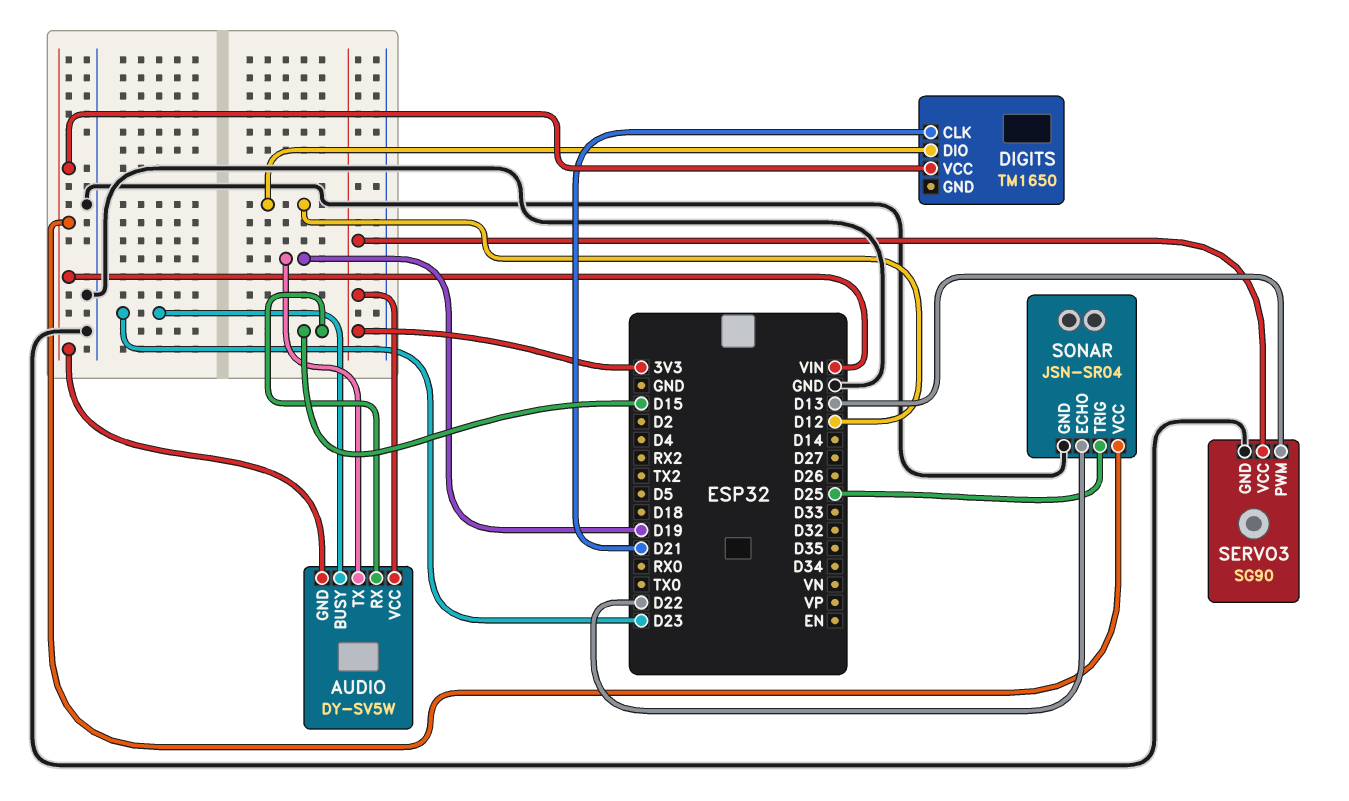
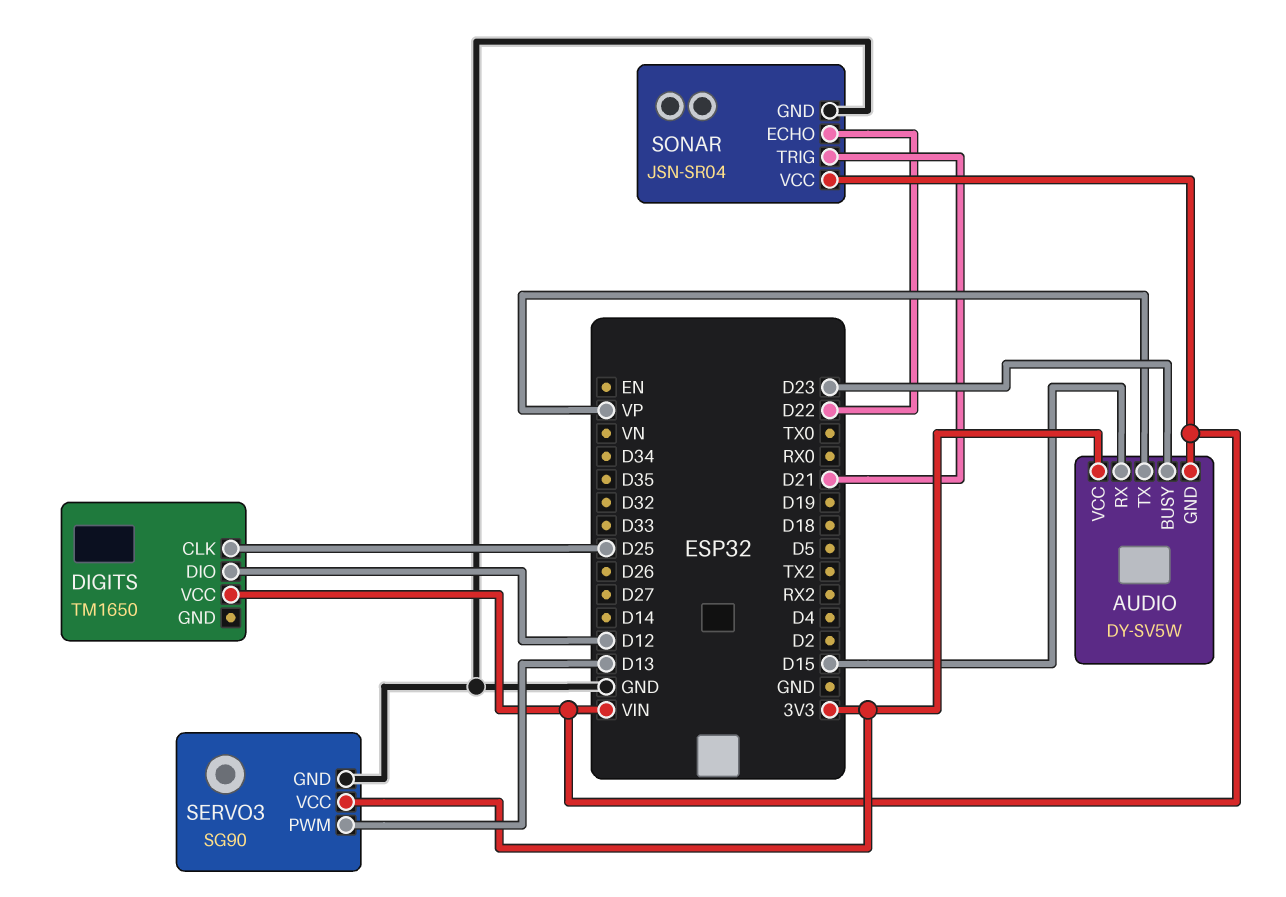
AUDIO pin TX: D19 -> VP
DIGITS pin CLK: D21 -> D25
SONAR pin TRIG: D25 -> D21

